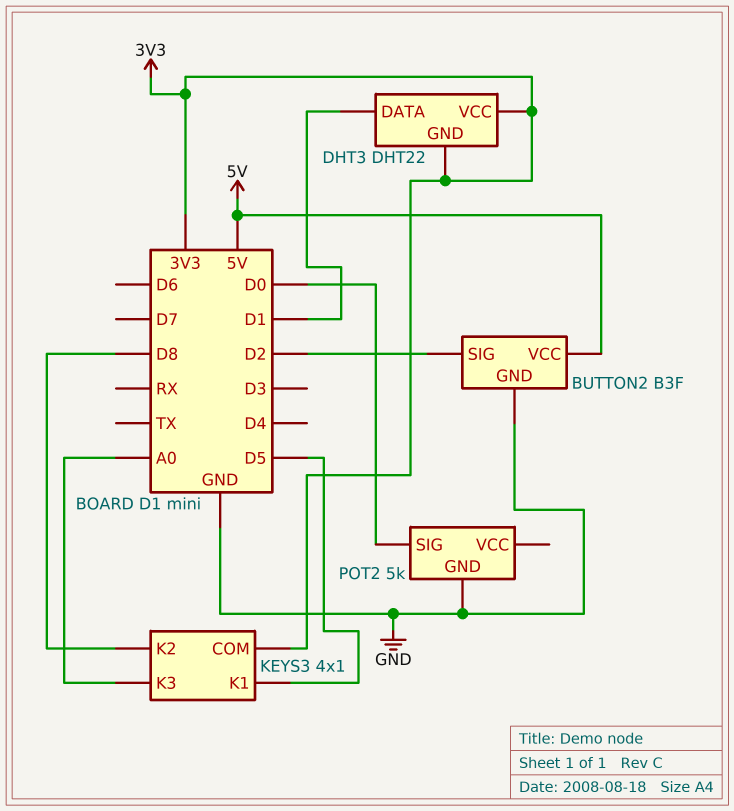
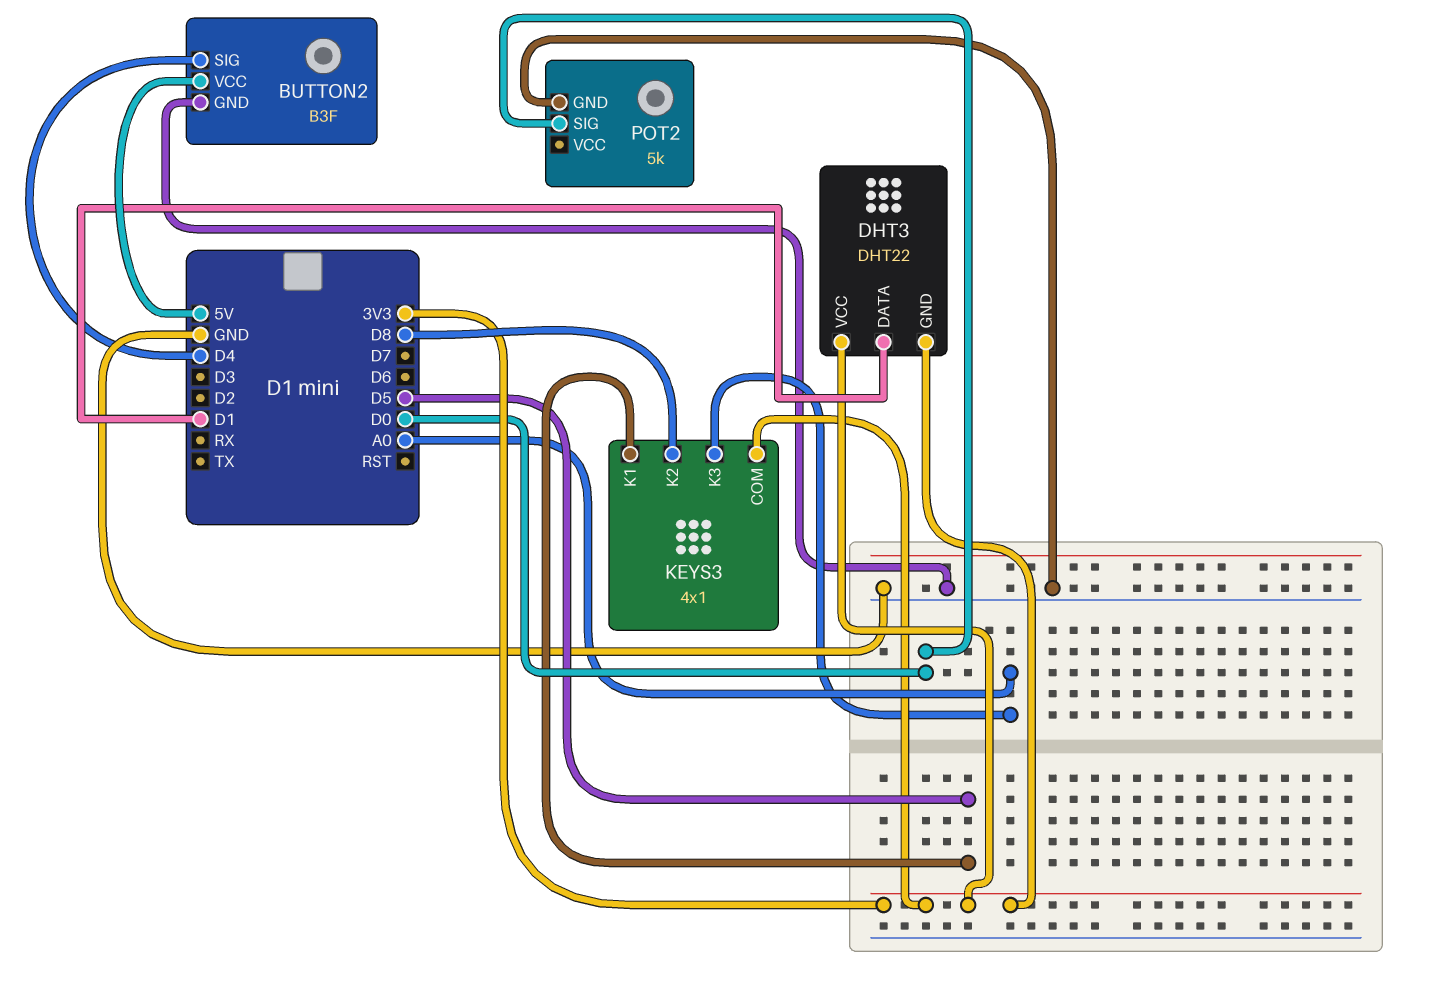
BUTTON2 pin SIG: D2 -> D4

